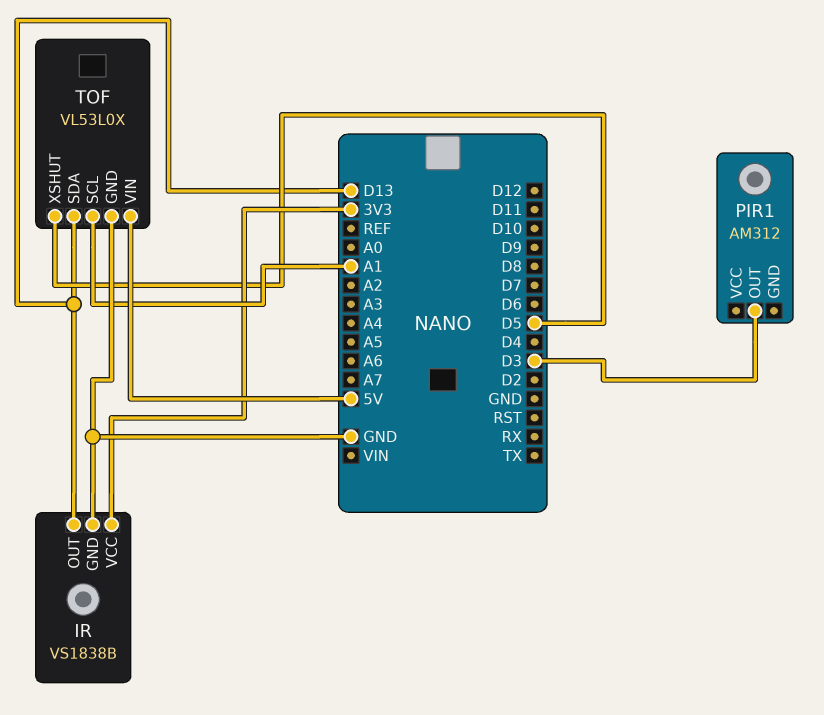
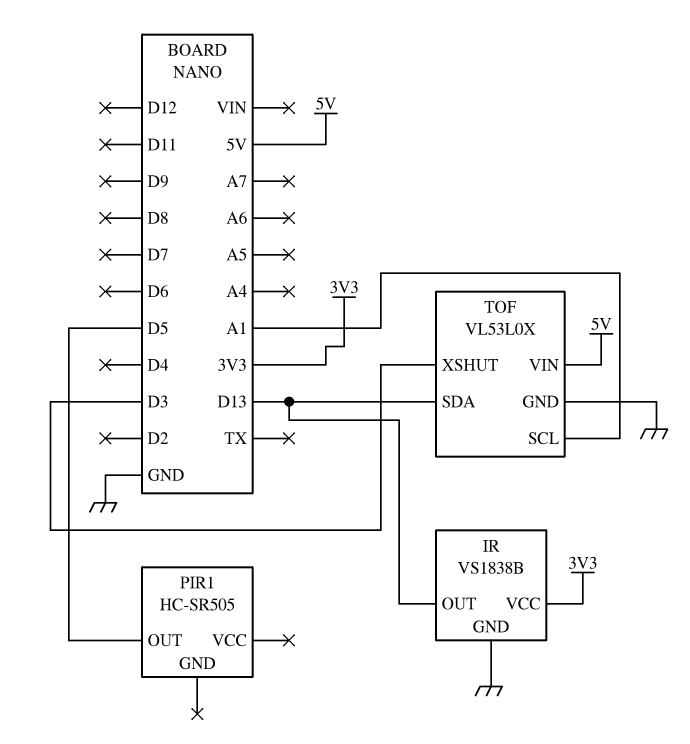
PIR1: AM312 -> HC-SR505
PIR1 pin OUT: D3 -> D5
TOF pin XSHUT: D5 -> D3

